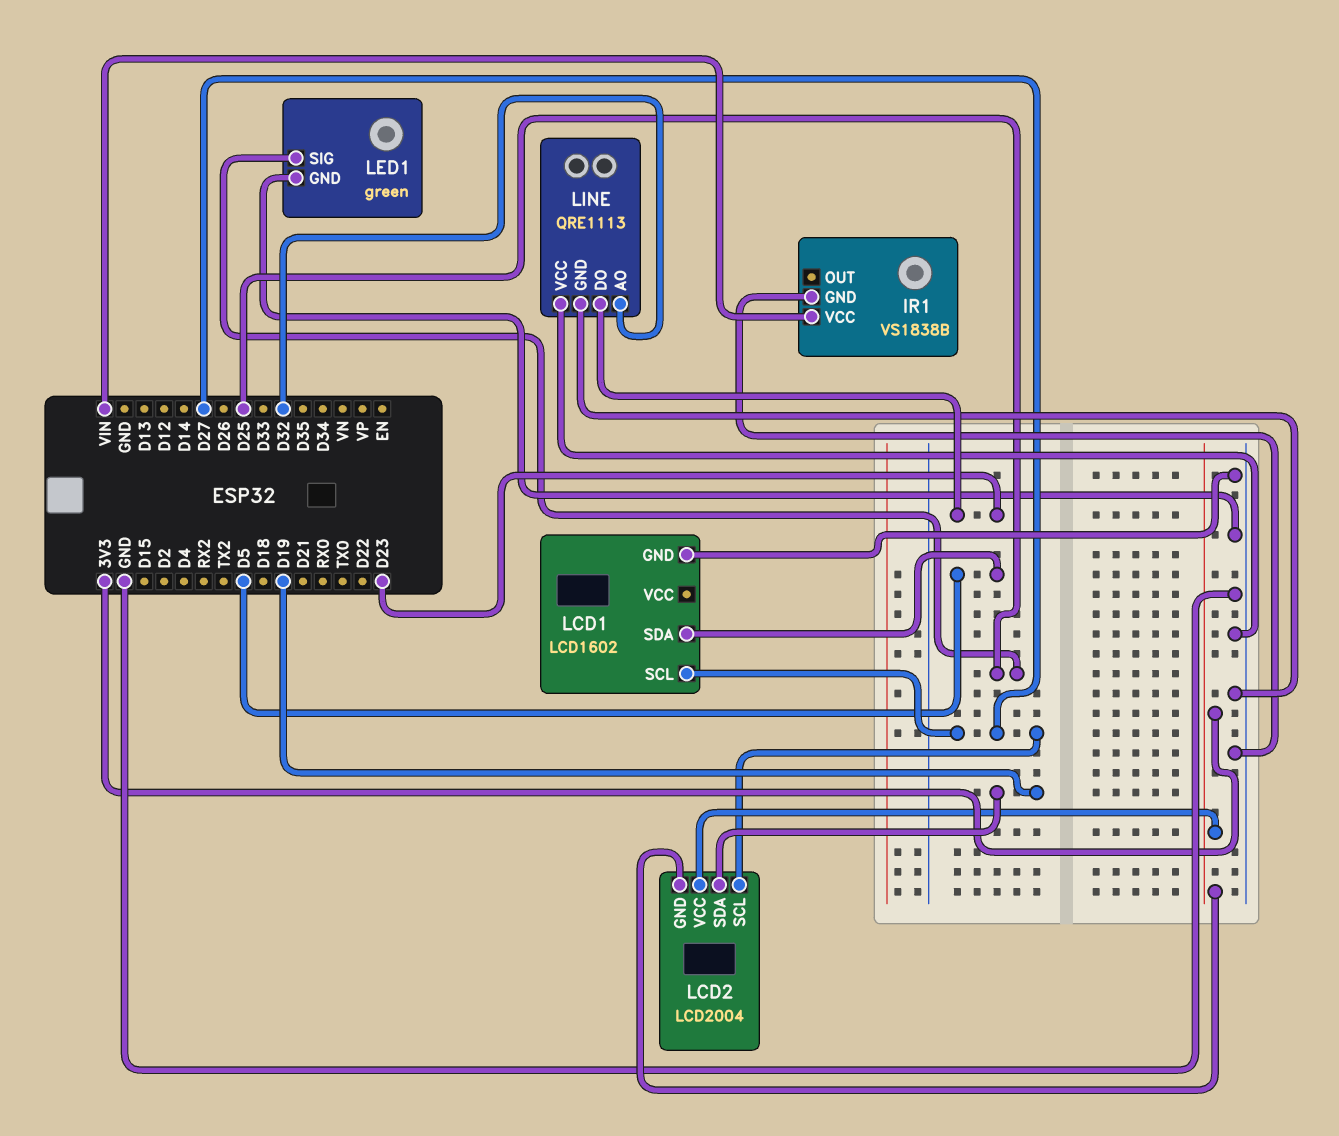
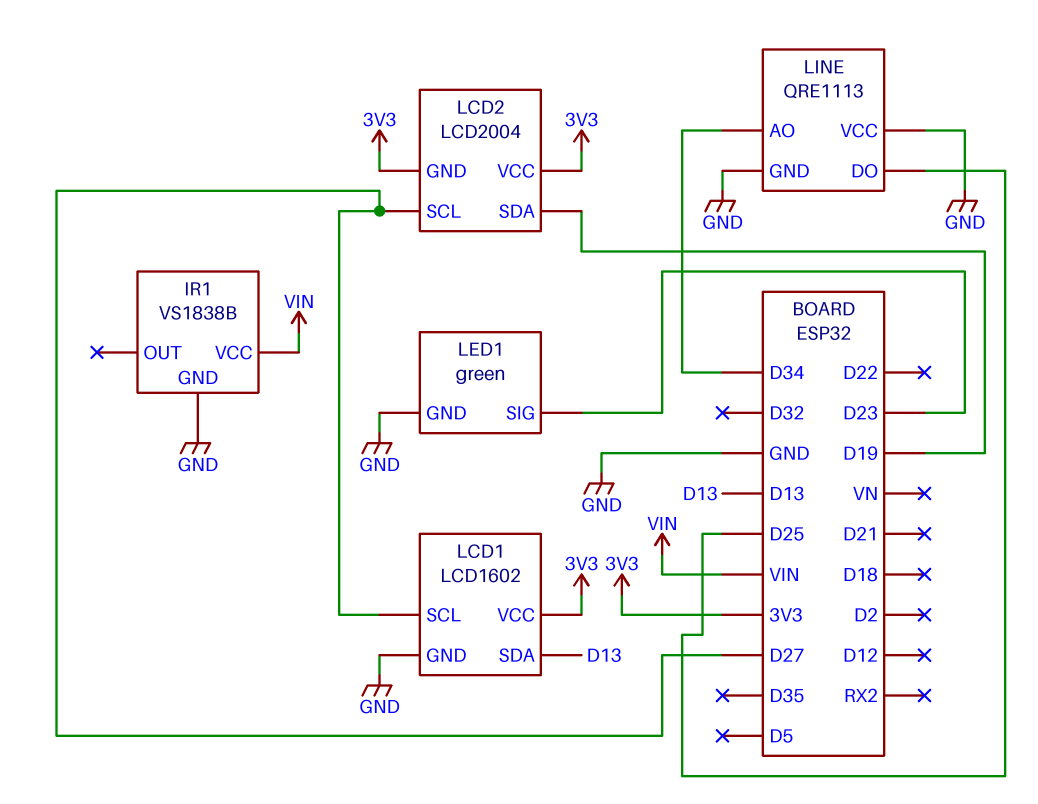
LCD1 pin SDA: D5 -> D13
LCD1 pin VCC: none -> 3V3
LED1 pin SIG: D25 -> D23
LINE pin AO: D32 -> D34
LINE pin DO: D23 -> D25

